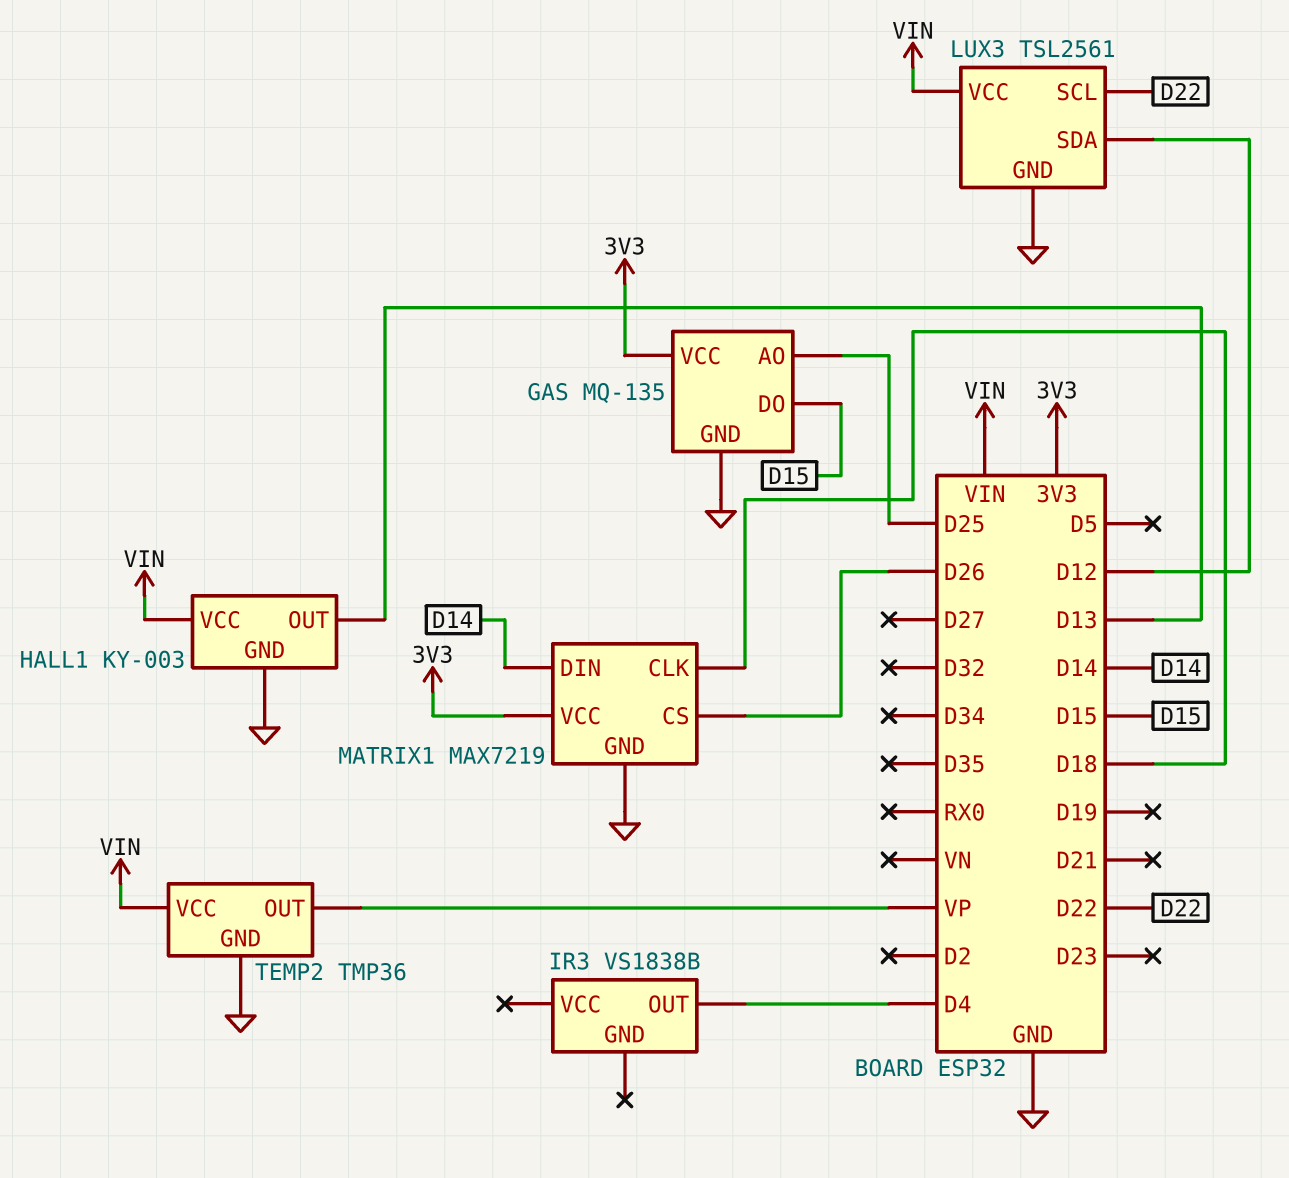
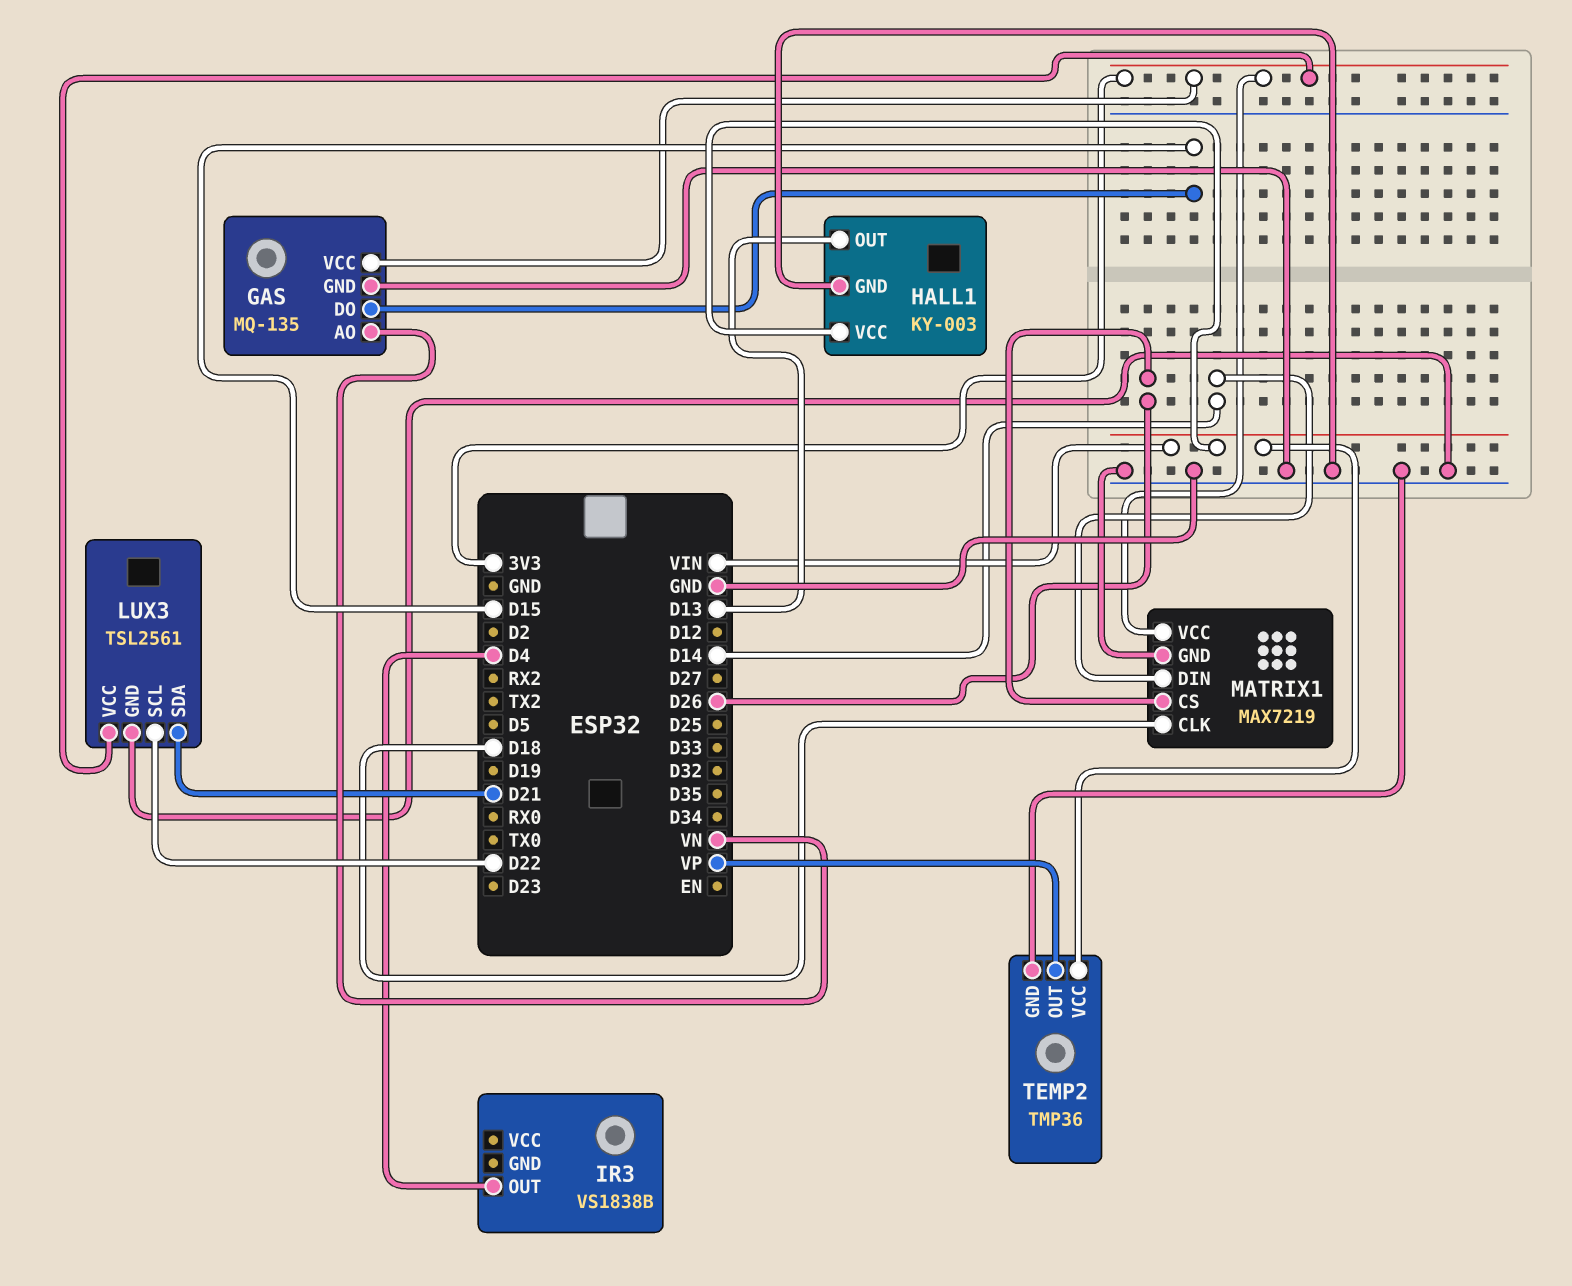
GAS pin AO: D25 -> VN
LUX3 pin SDA: D12 -> D21
LUX3 pin VCC: VIN -> 3V3

